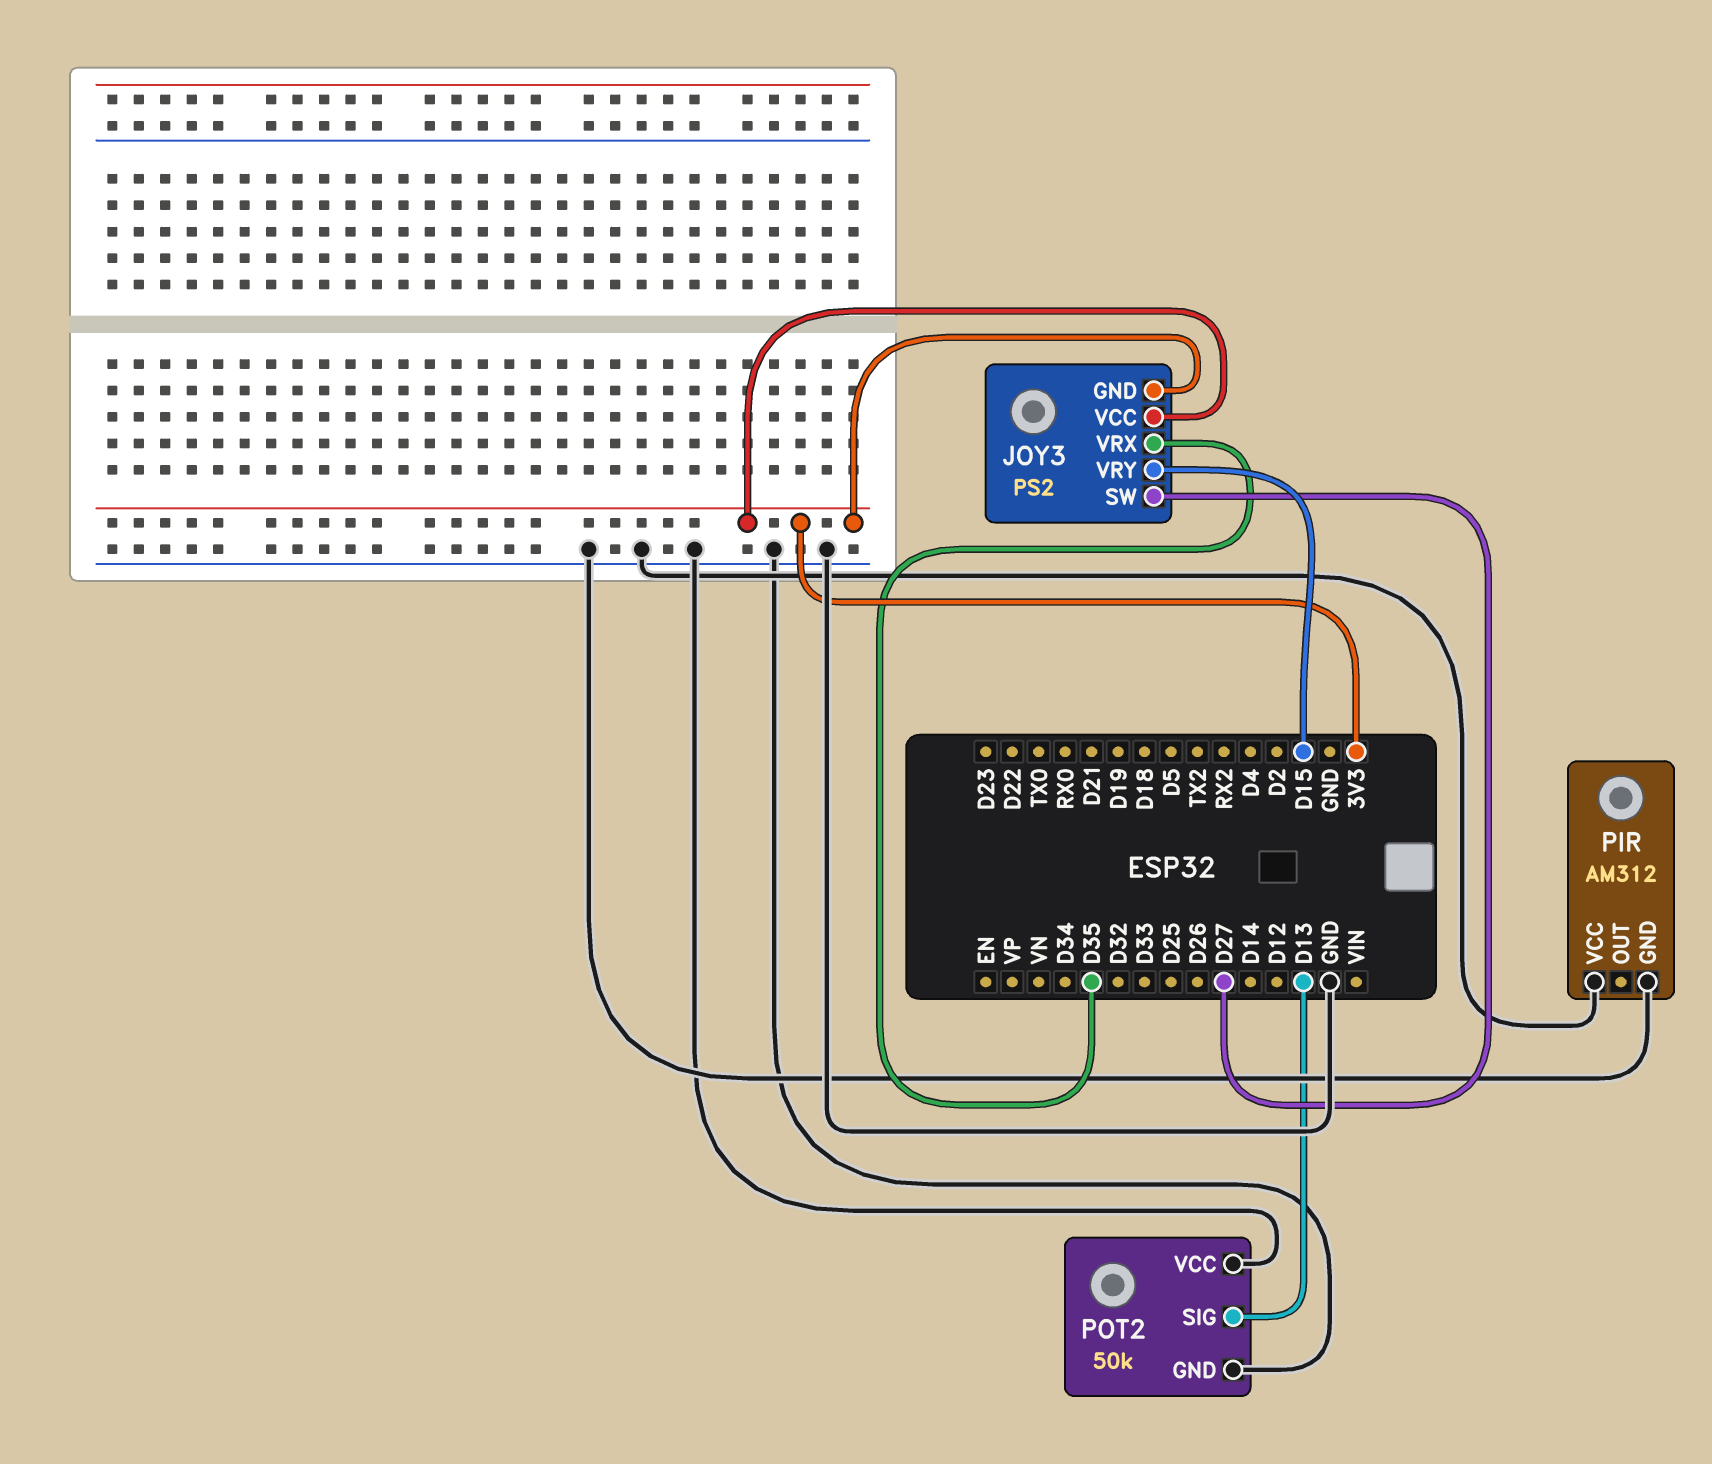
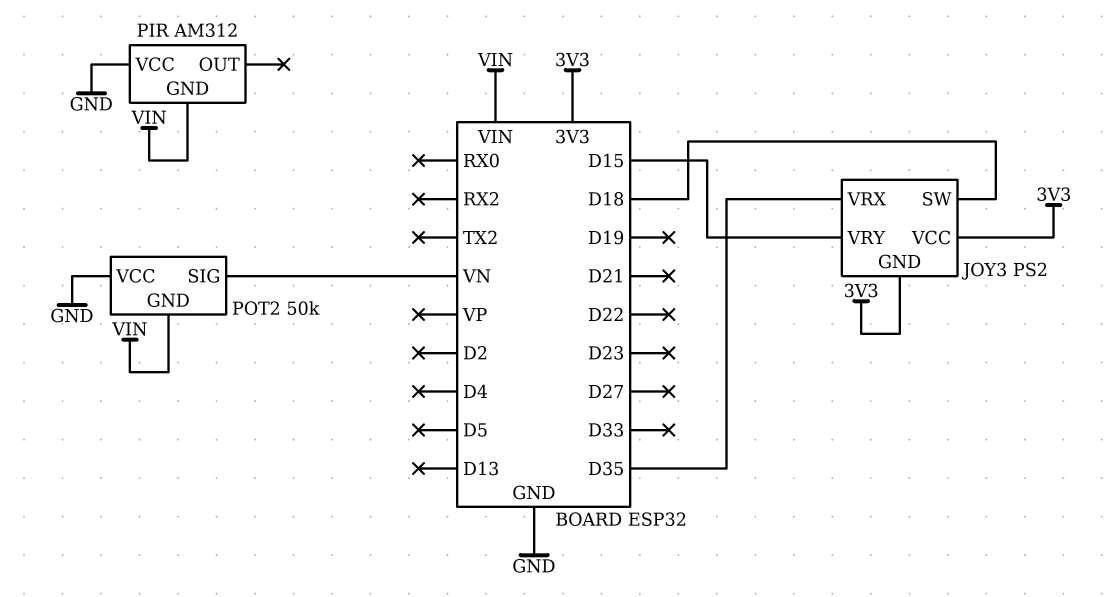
JOY3 pin SW: D27 -> D18
PIR pin GND: GND -> VIN
POT2 pin GND: GND -> VIN
POT2 pin SIG: D13 -> VN

